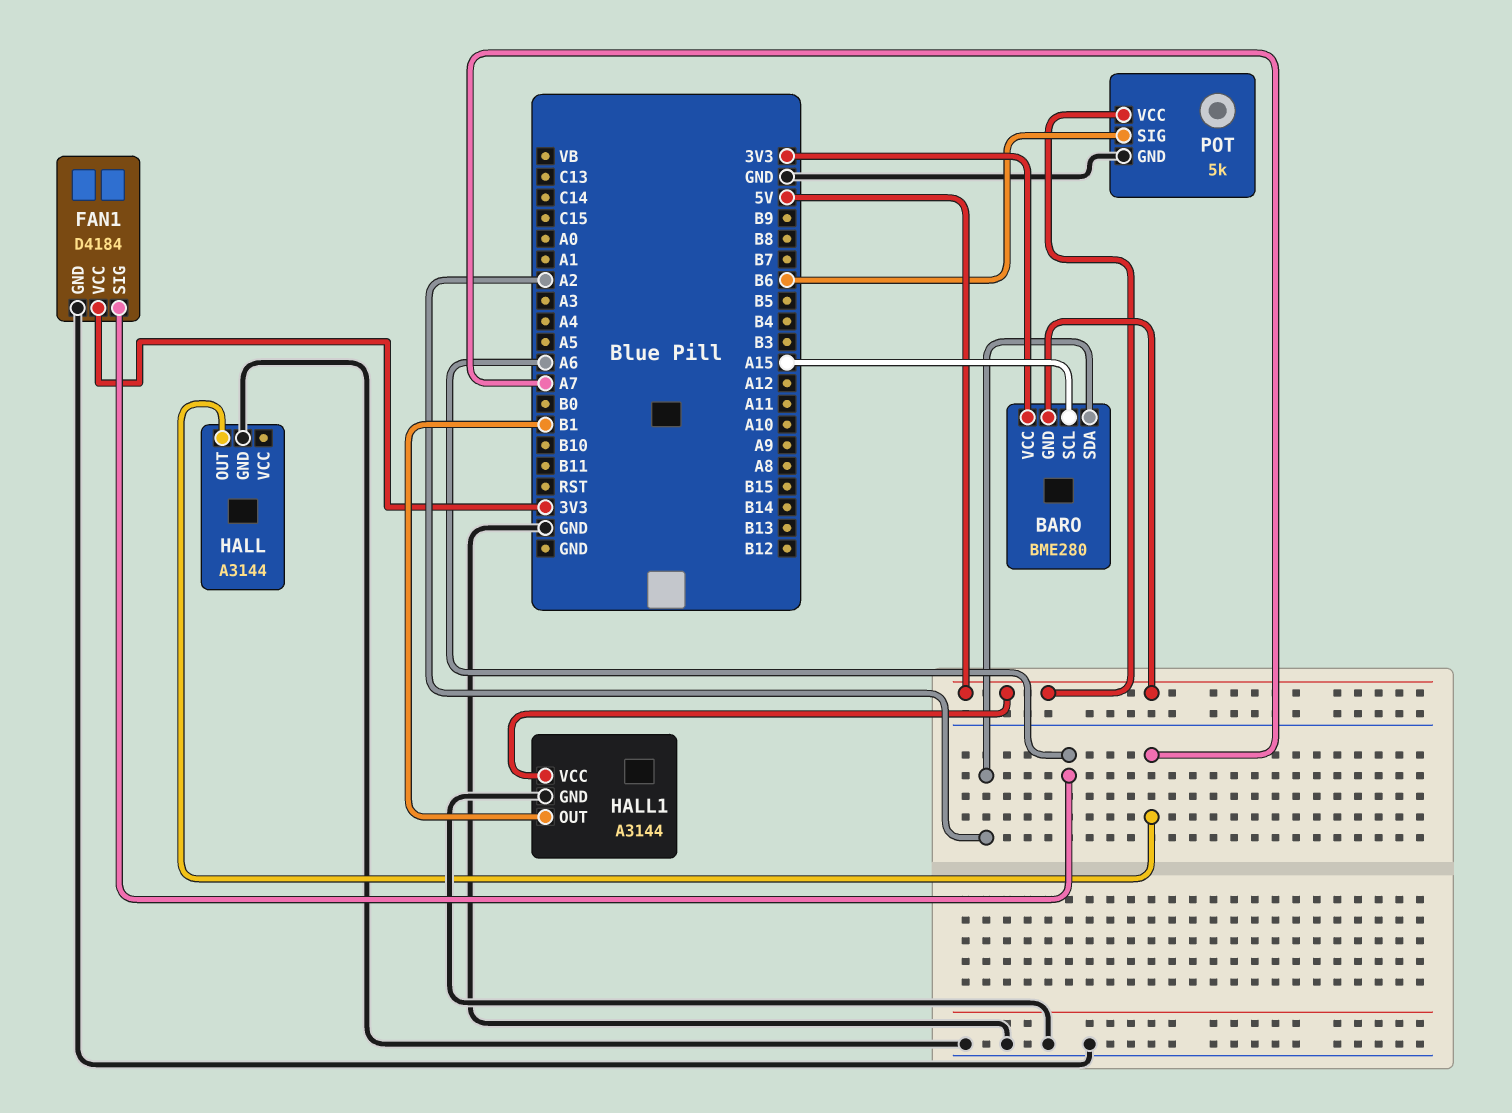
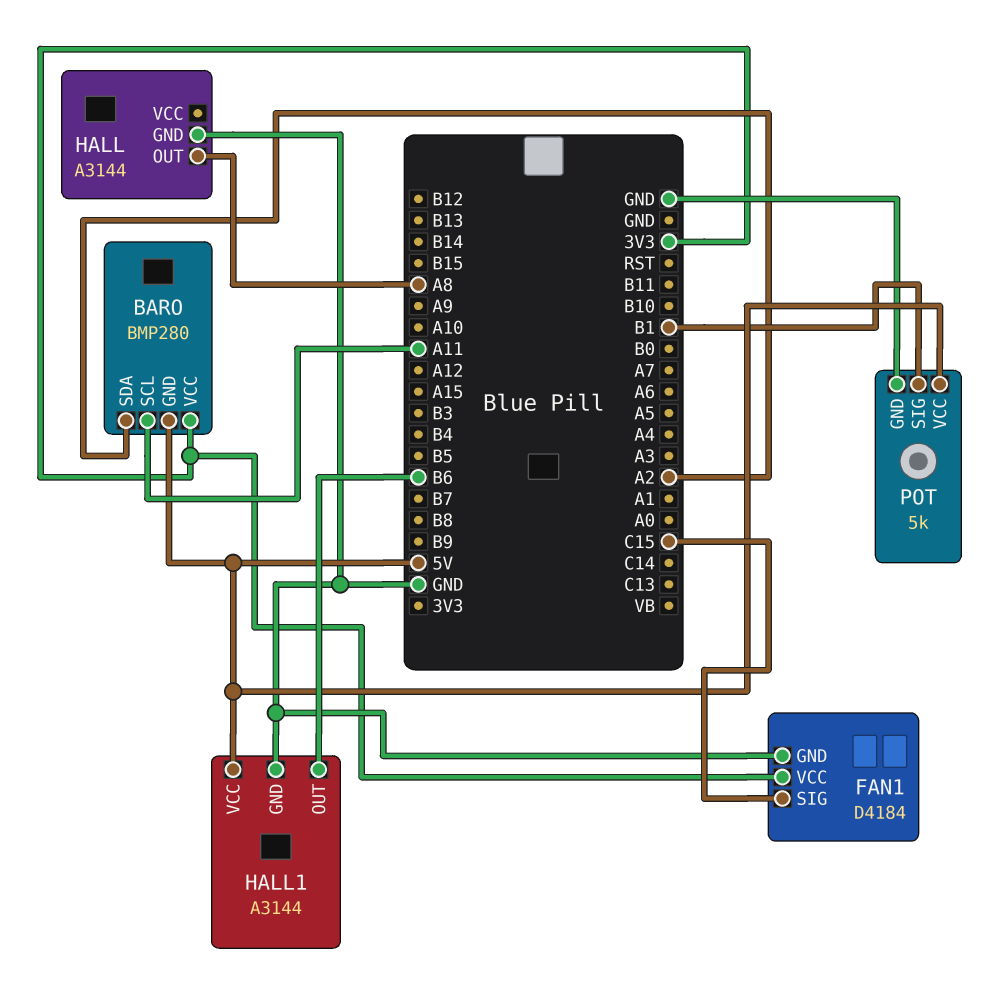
BARO: BME280 -> BMP280
BARO pin SCL: A15 -> A11
FAN1 pin SIG: A6 -> C15
HALL pin OUT: A7 -> A8
HALL1 pin OUT: B1 -> B6
POT pin SIG: B6 -> B1

